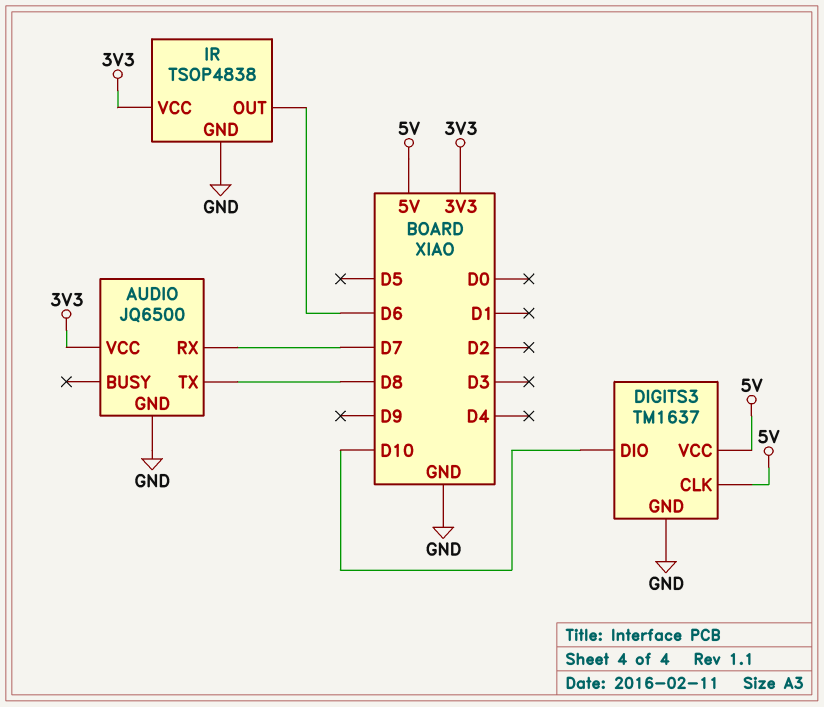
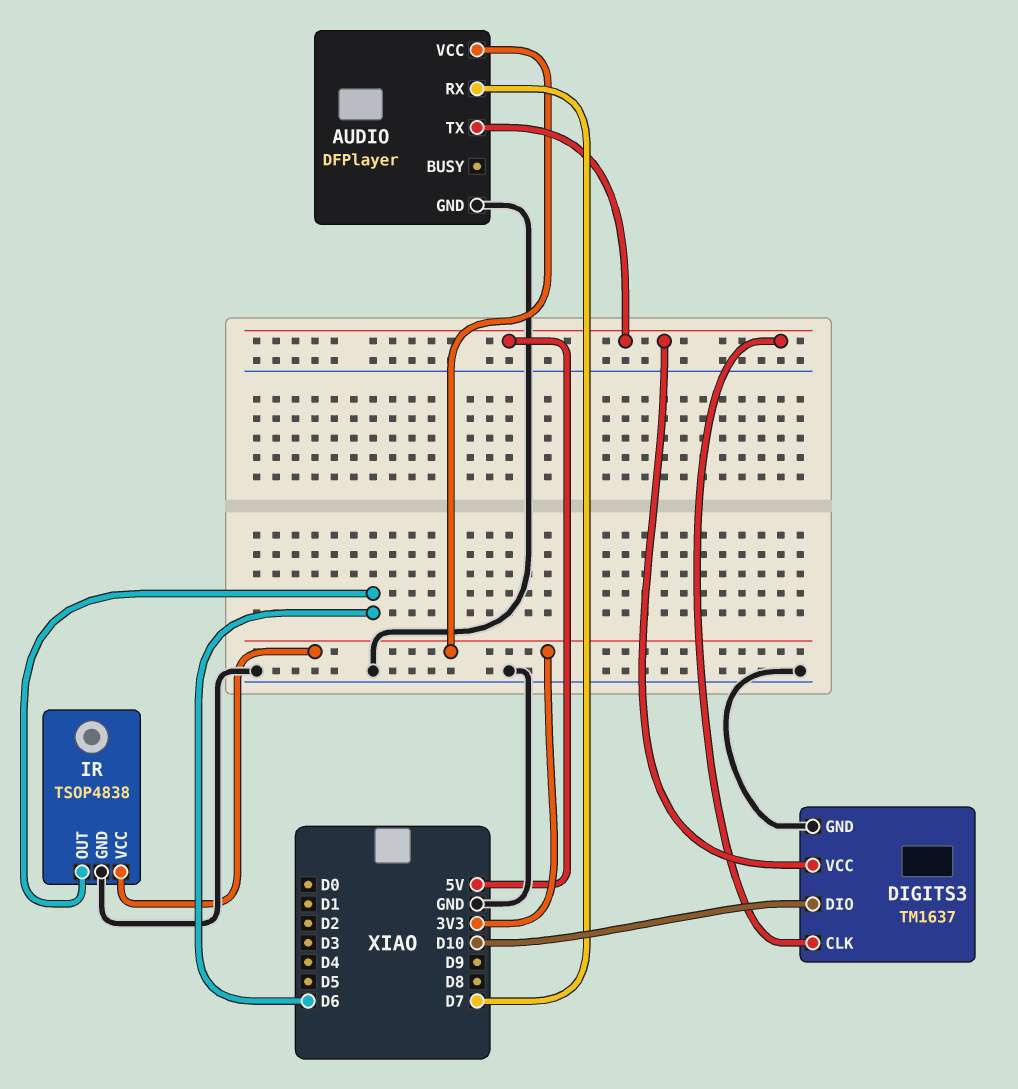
AUDIO: JQ6500 -> DFPlayer
AUDIO pin TX: D8 -> 5V

